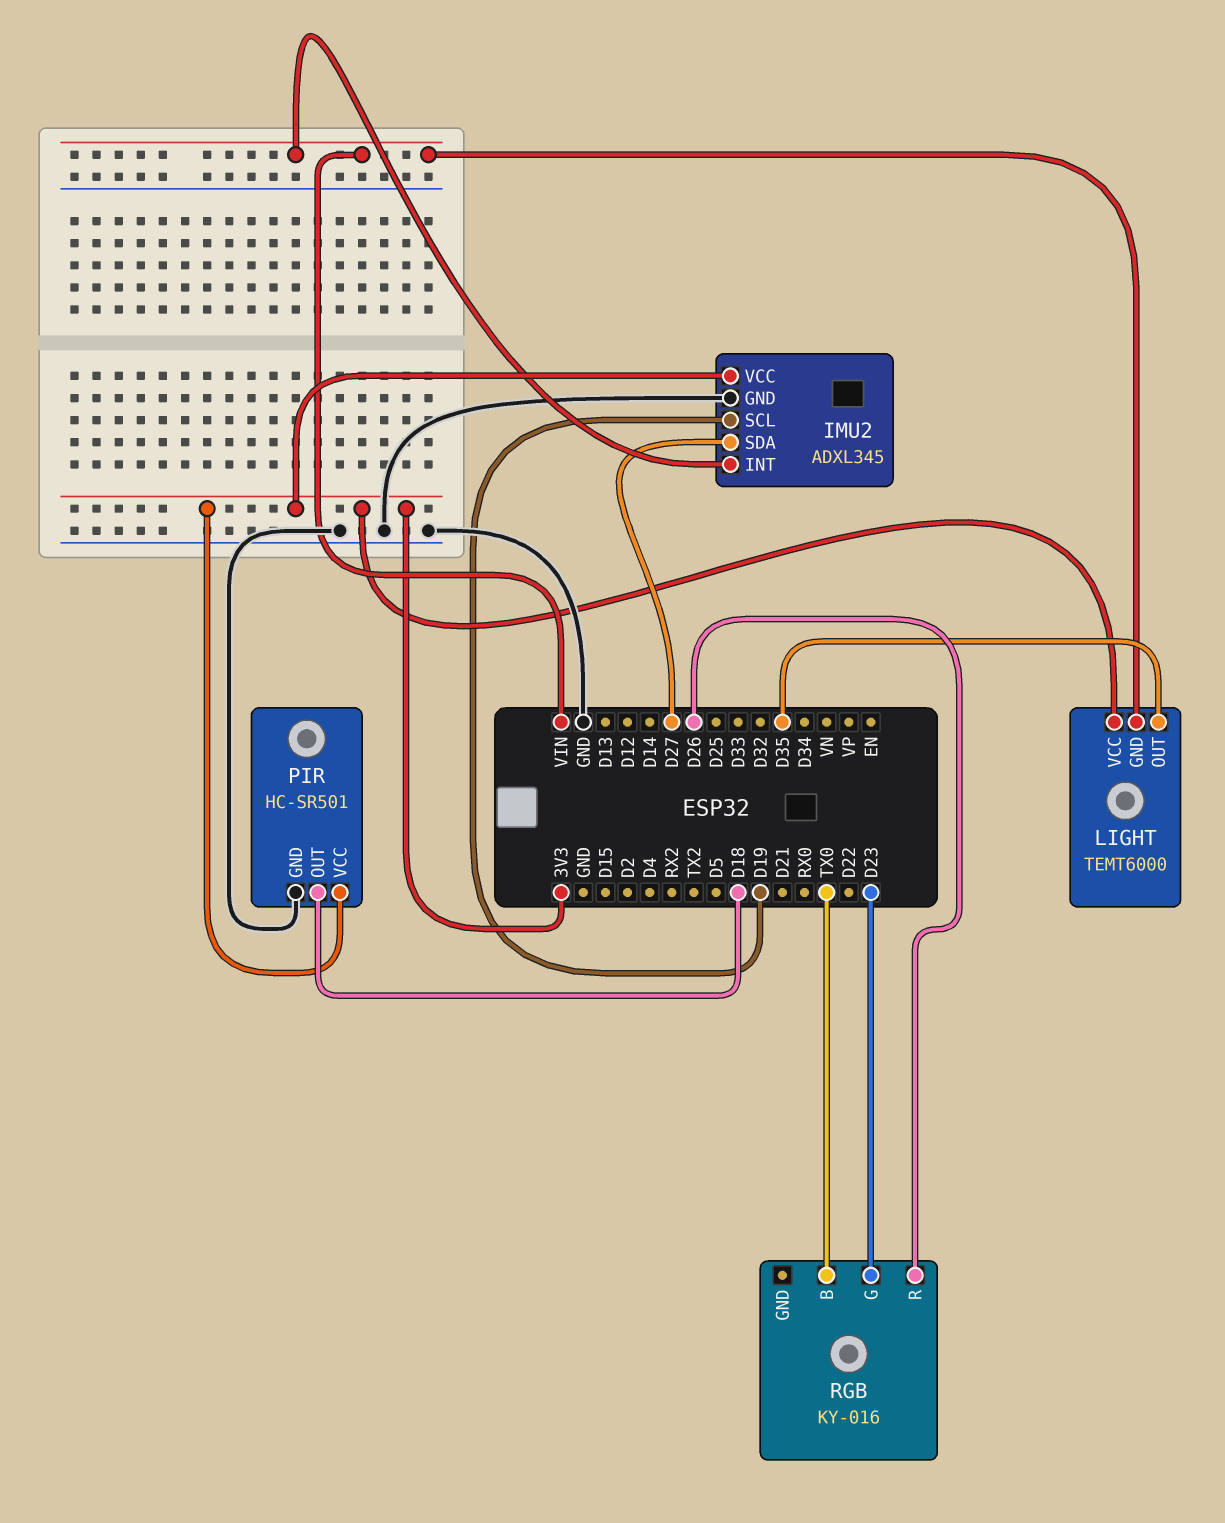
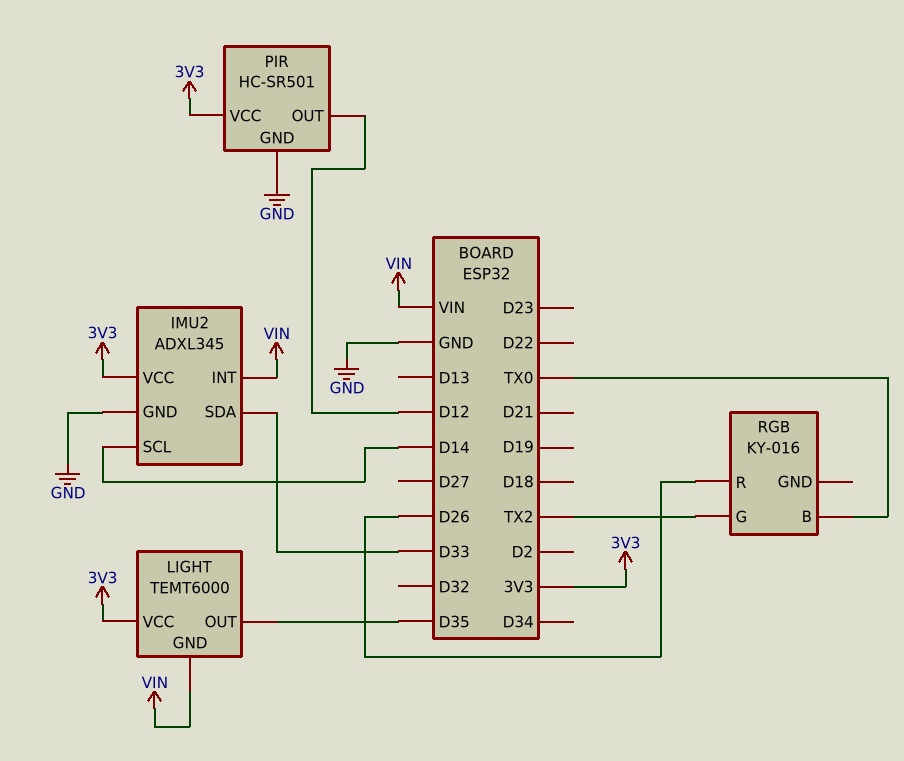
IMU2 pin SCL: D19 -> D14
IMU2 pin SDA: D27 -> D33
PIR pin OUT: D18 -> D12
RGB pin G: D23 -> TX2

